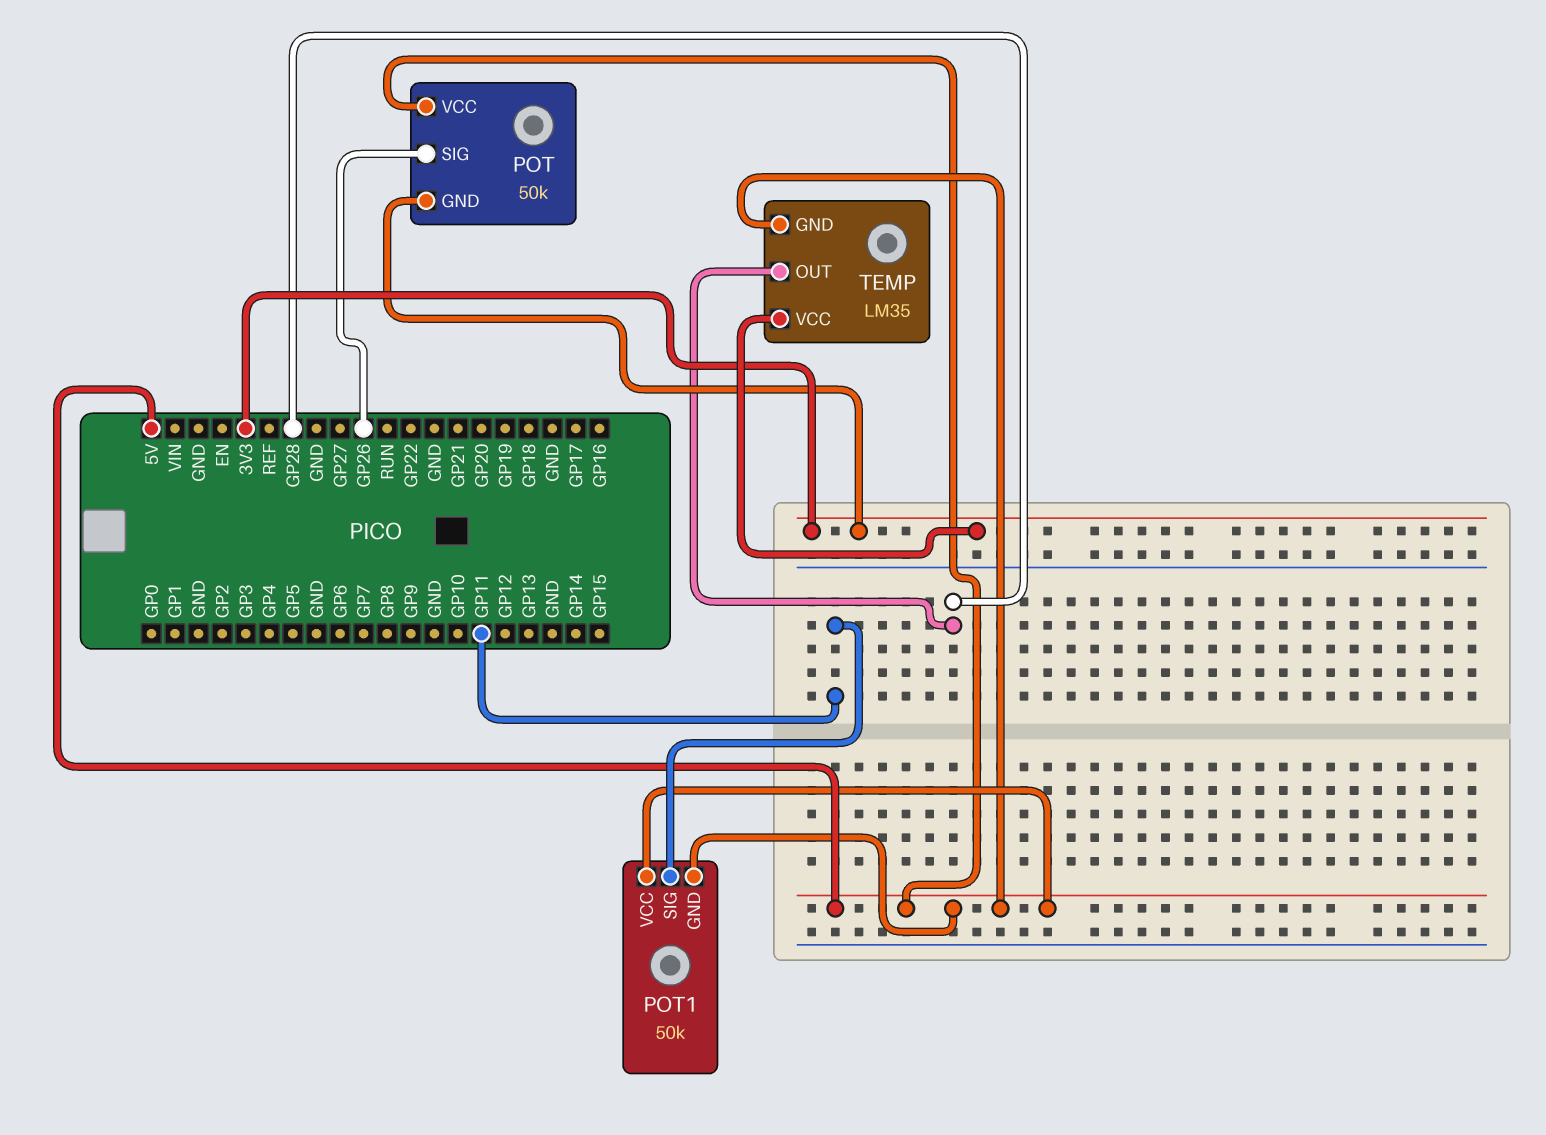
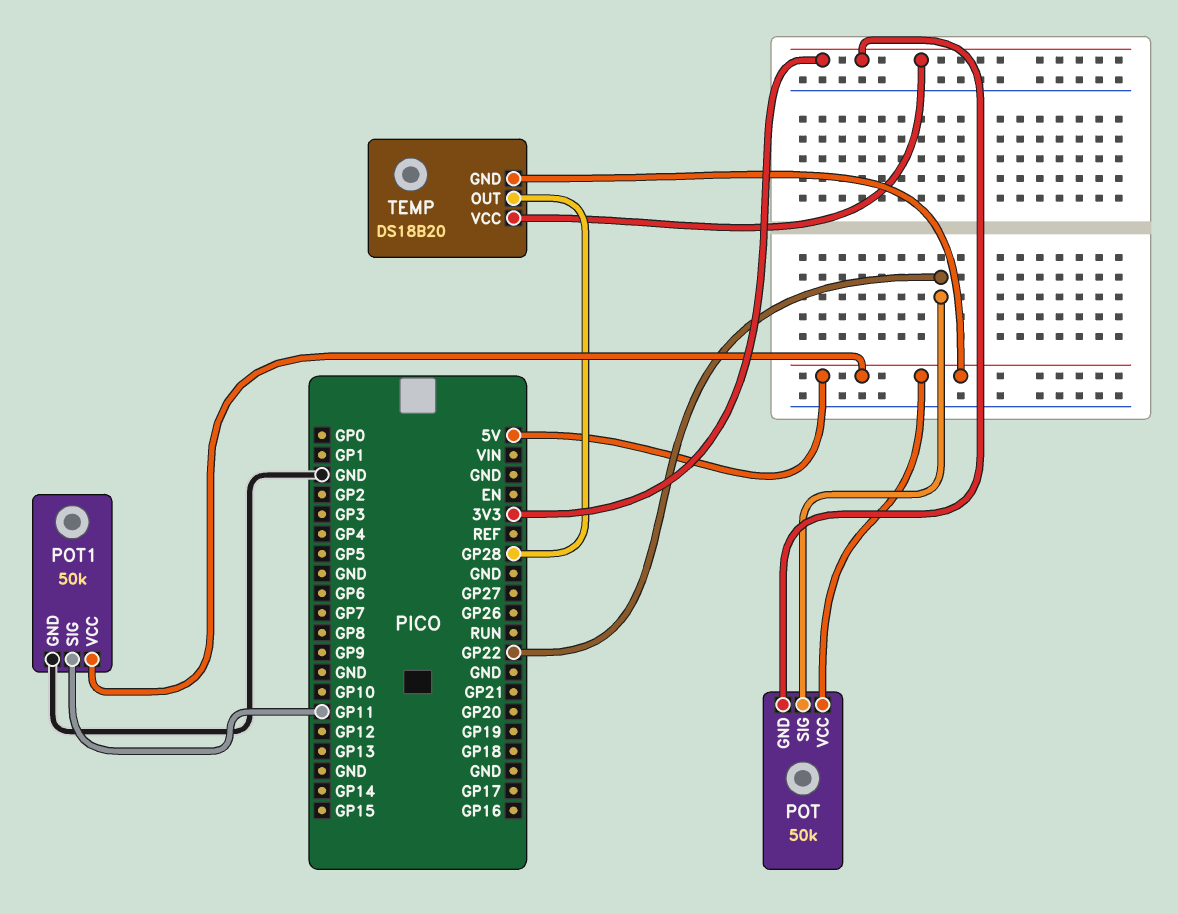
POT pin SIG: GP26 -> GP22
POT1 pin GND: 5V -> GND
TEMP: LM35 -> DS18B20

